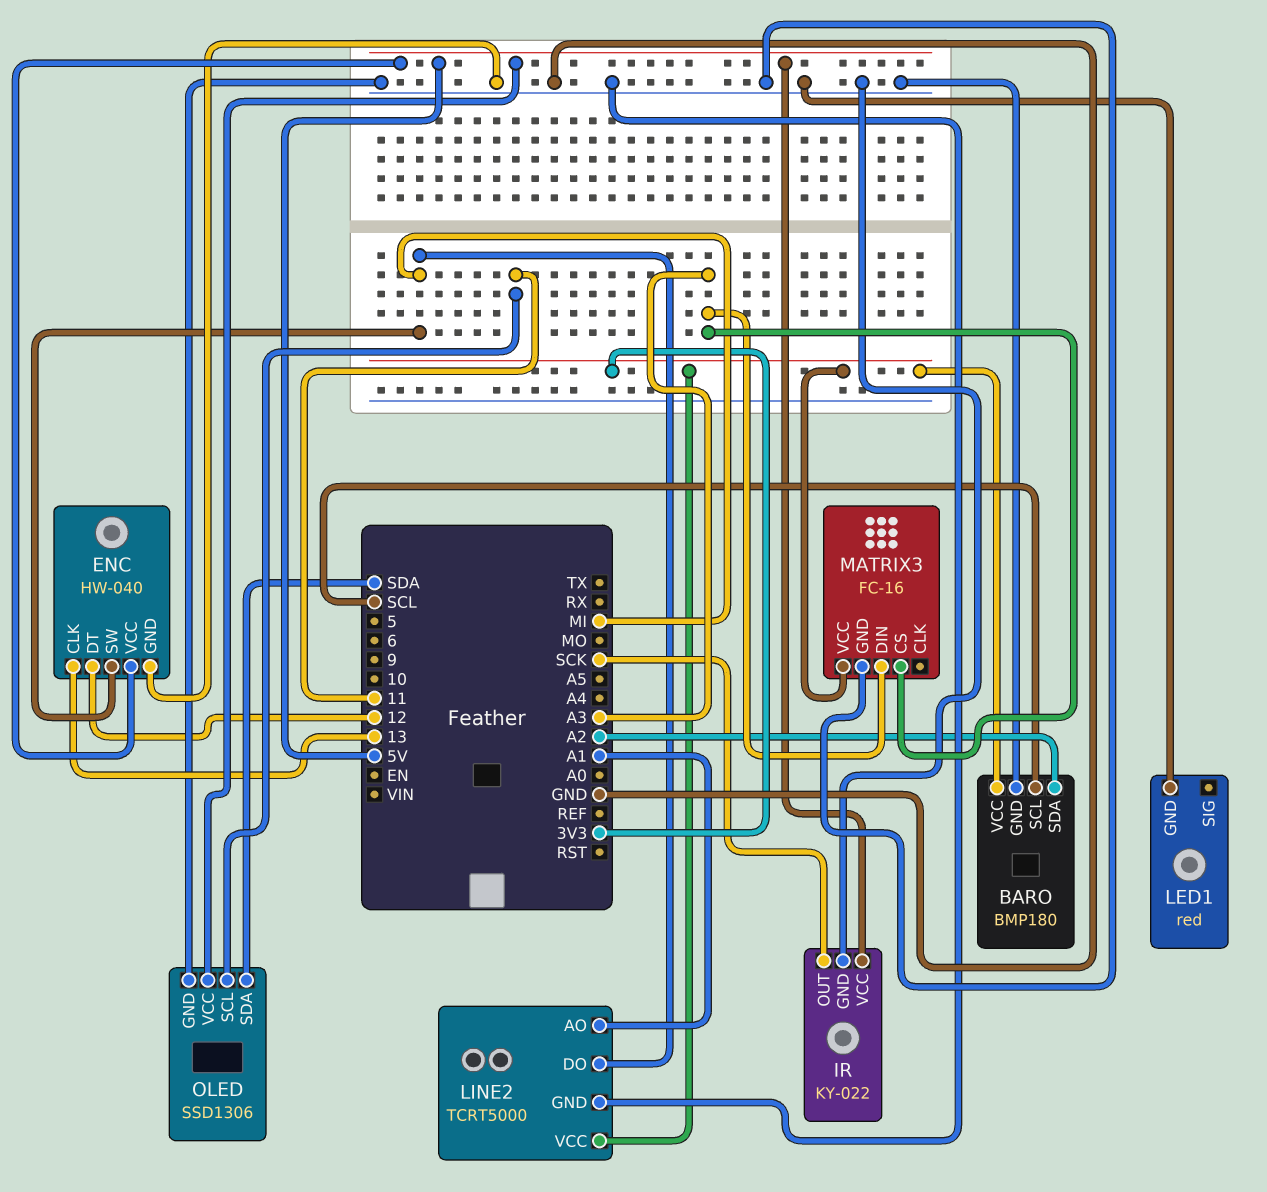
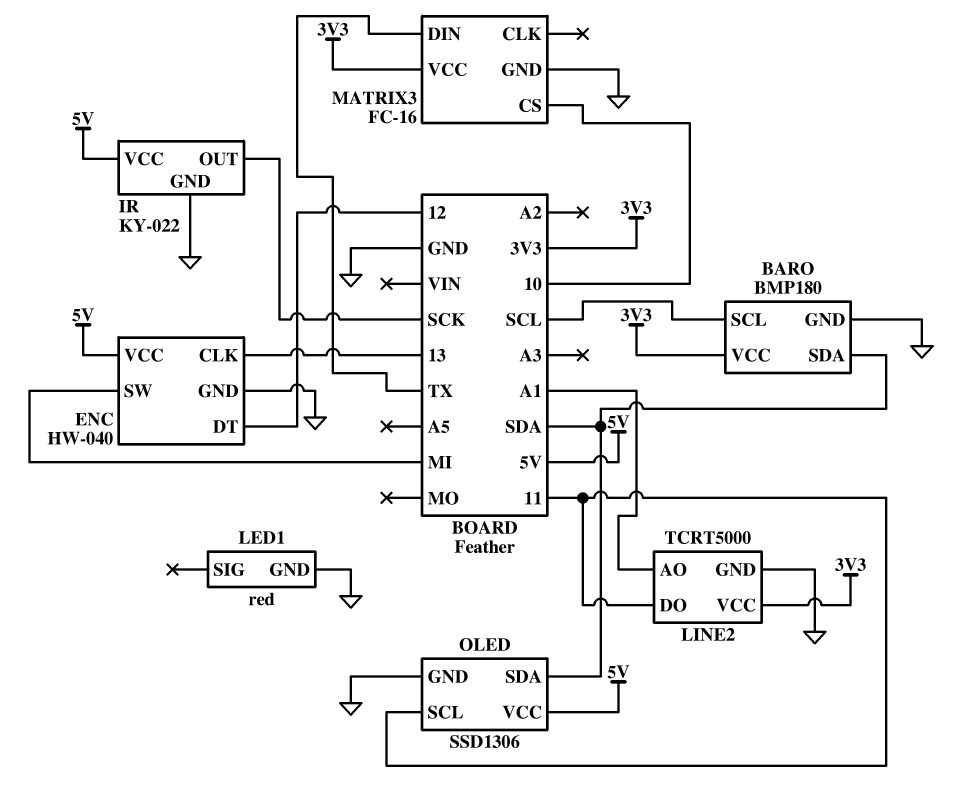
BARO pin SDA: A2 -> SDA
LINE2 pin DO: MI -> 11
MATRIX3 pin CS: A3 -> 10
MATRIX3 pin DIN: A3 -> TX

